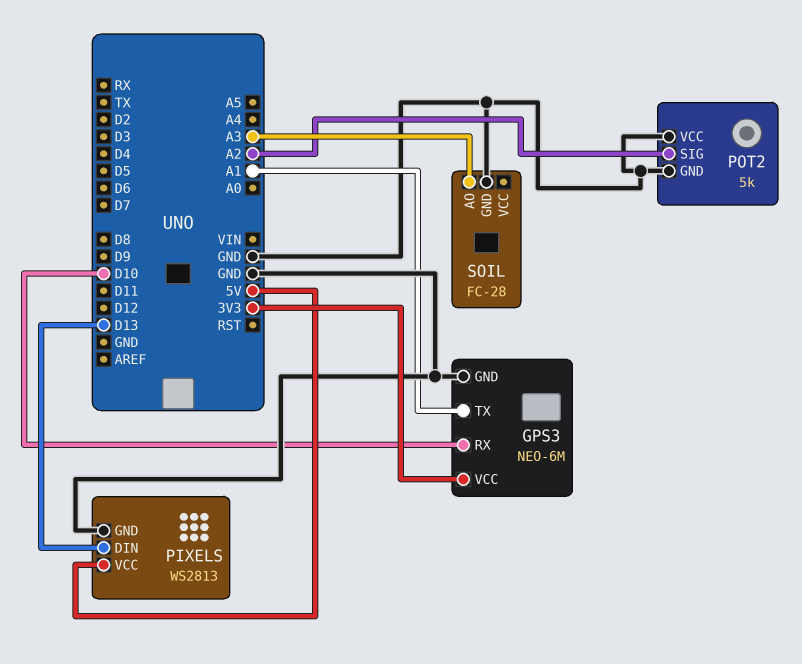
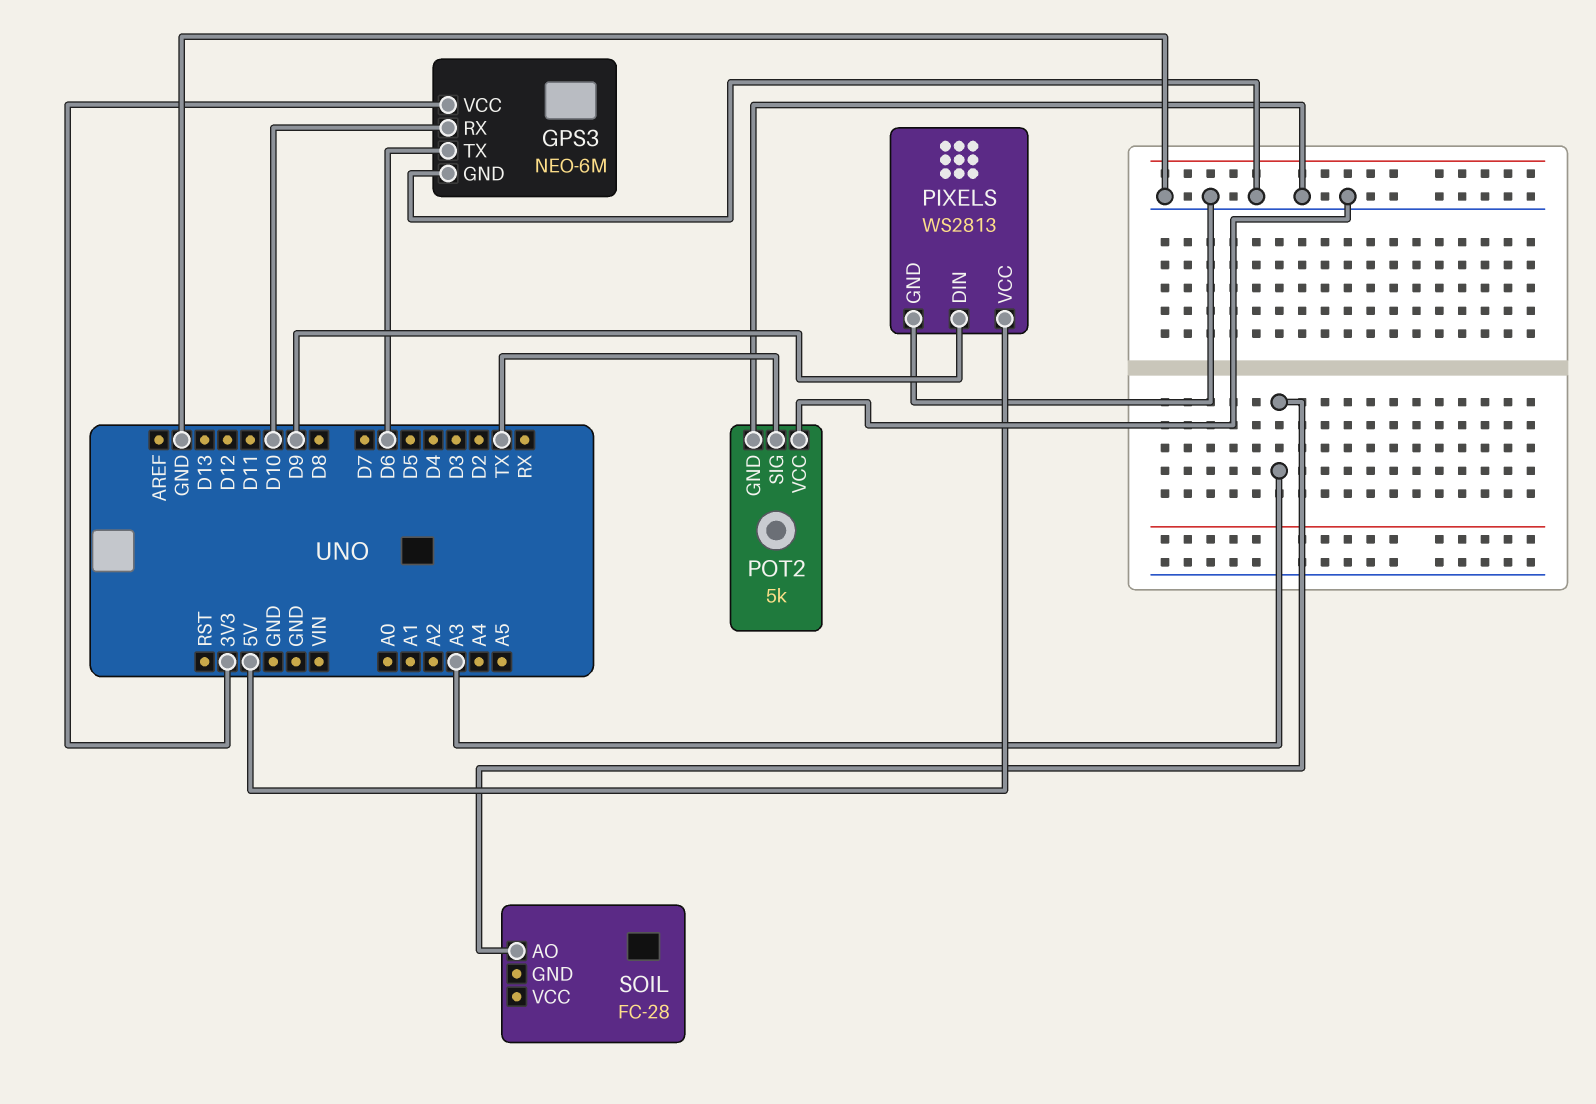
GPS3 pin TX: A1 -> D6
PIXELS pin DIN: D13 -> D9
POT2 pin SIG: A2 -> TX
SOIL pin GND: GND -> none

